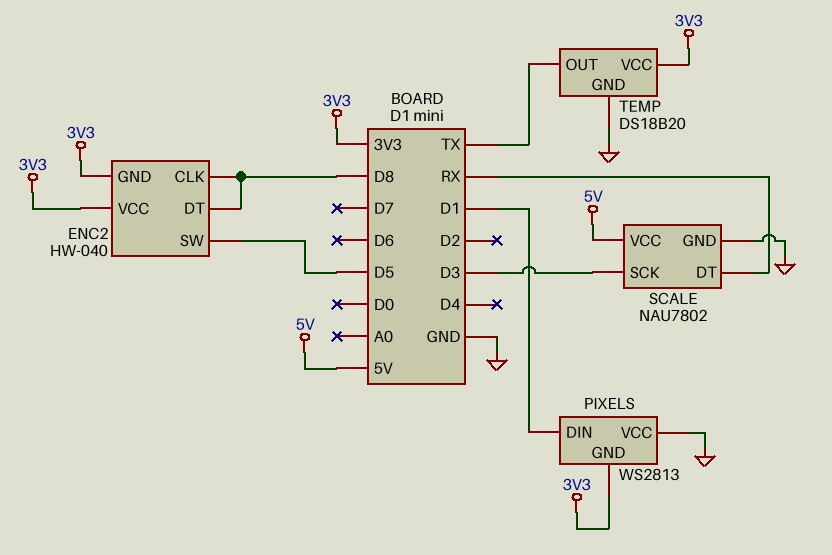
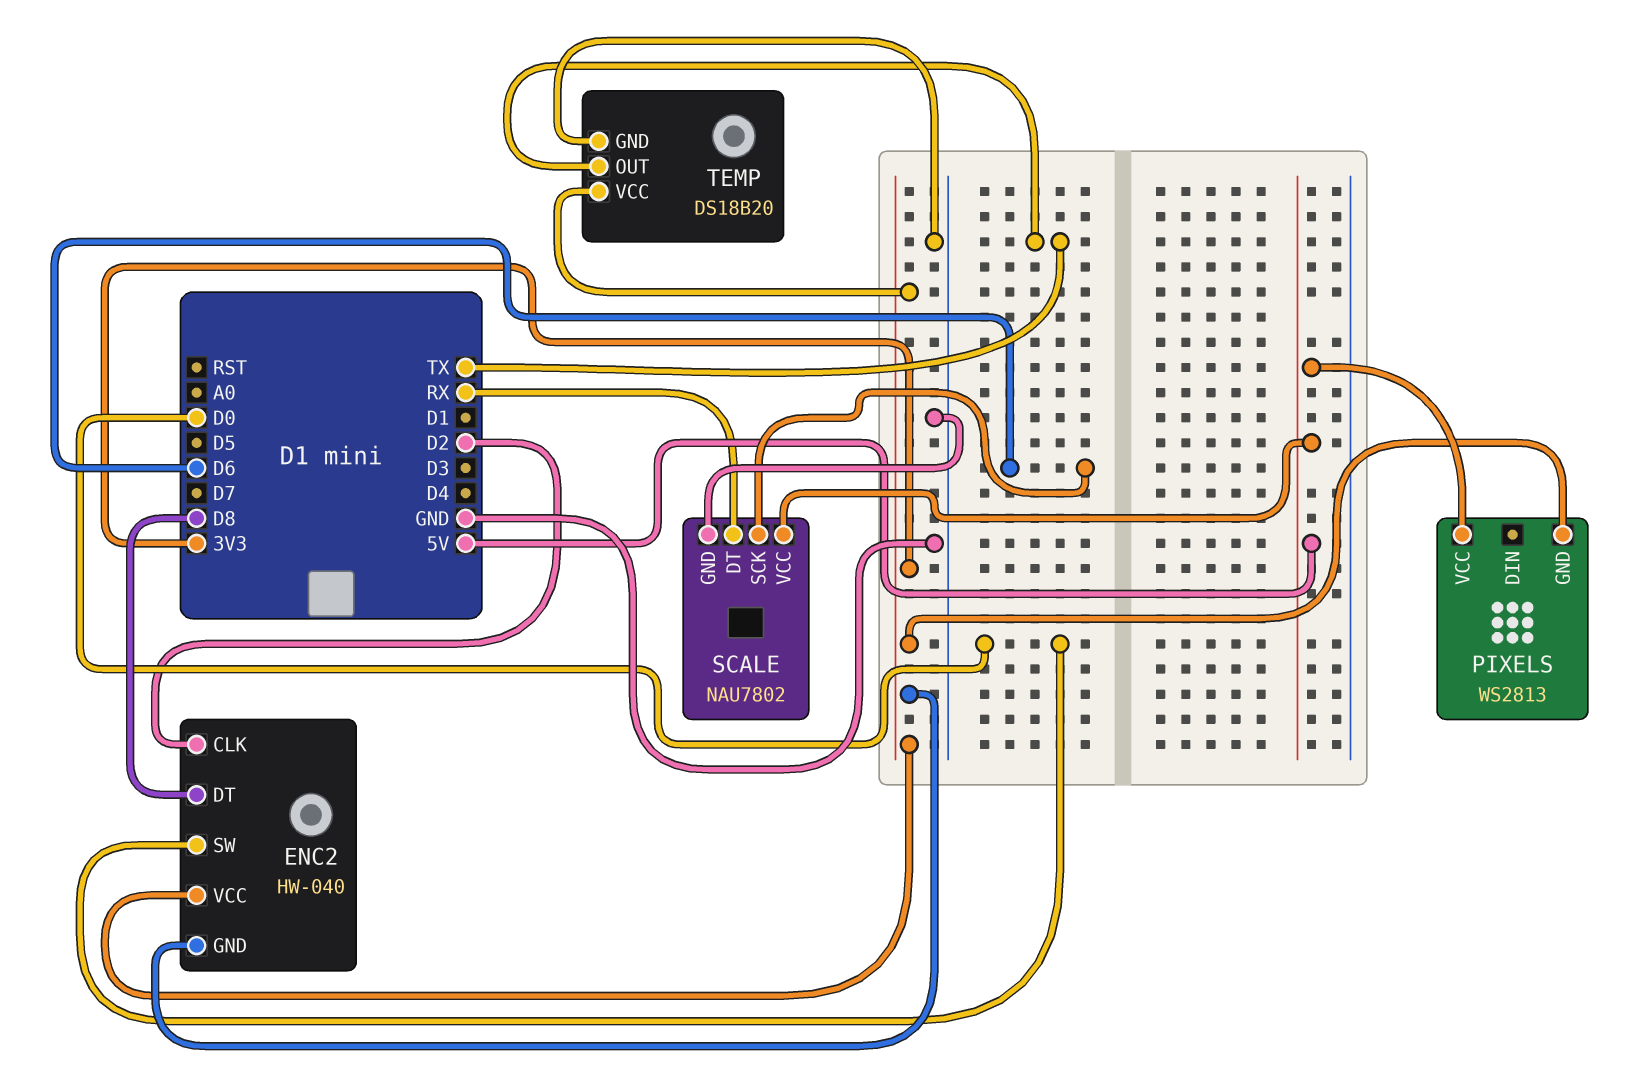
ENC2 pin CLK: D8 -> D2
ENC2 pin SW: D5 -> D0
PIXELS pin DIN: D1 -> none
PIXELS pin VCC: GND -> 5V
SCALE pin SCK: D3 -> D6

